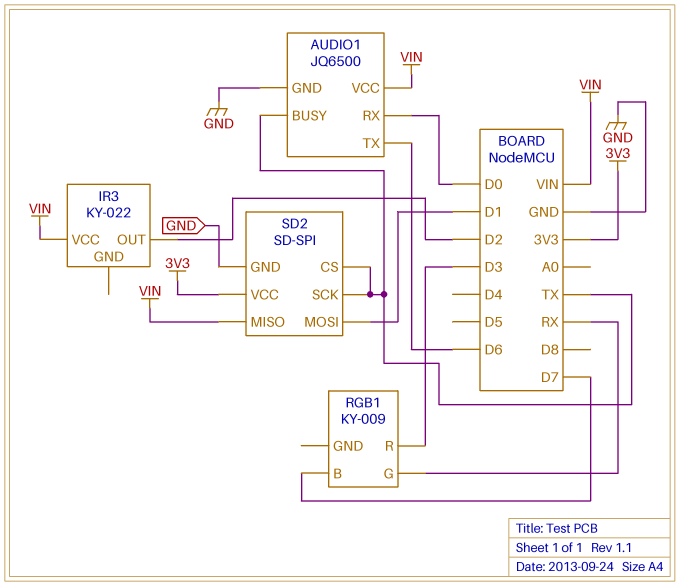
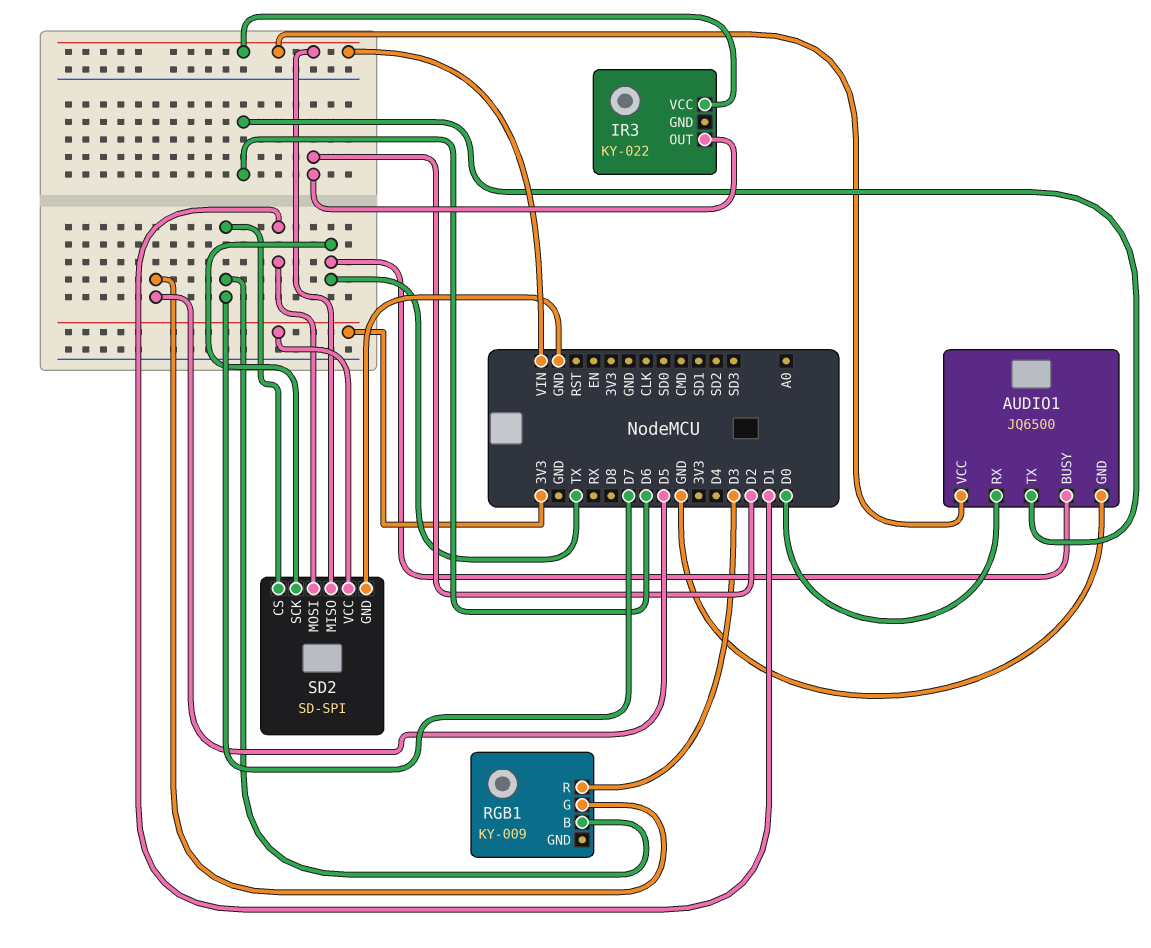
RGB1 pin G: RX -> D5
SD2 pin CS: TX -> D7

